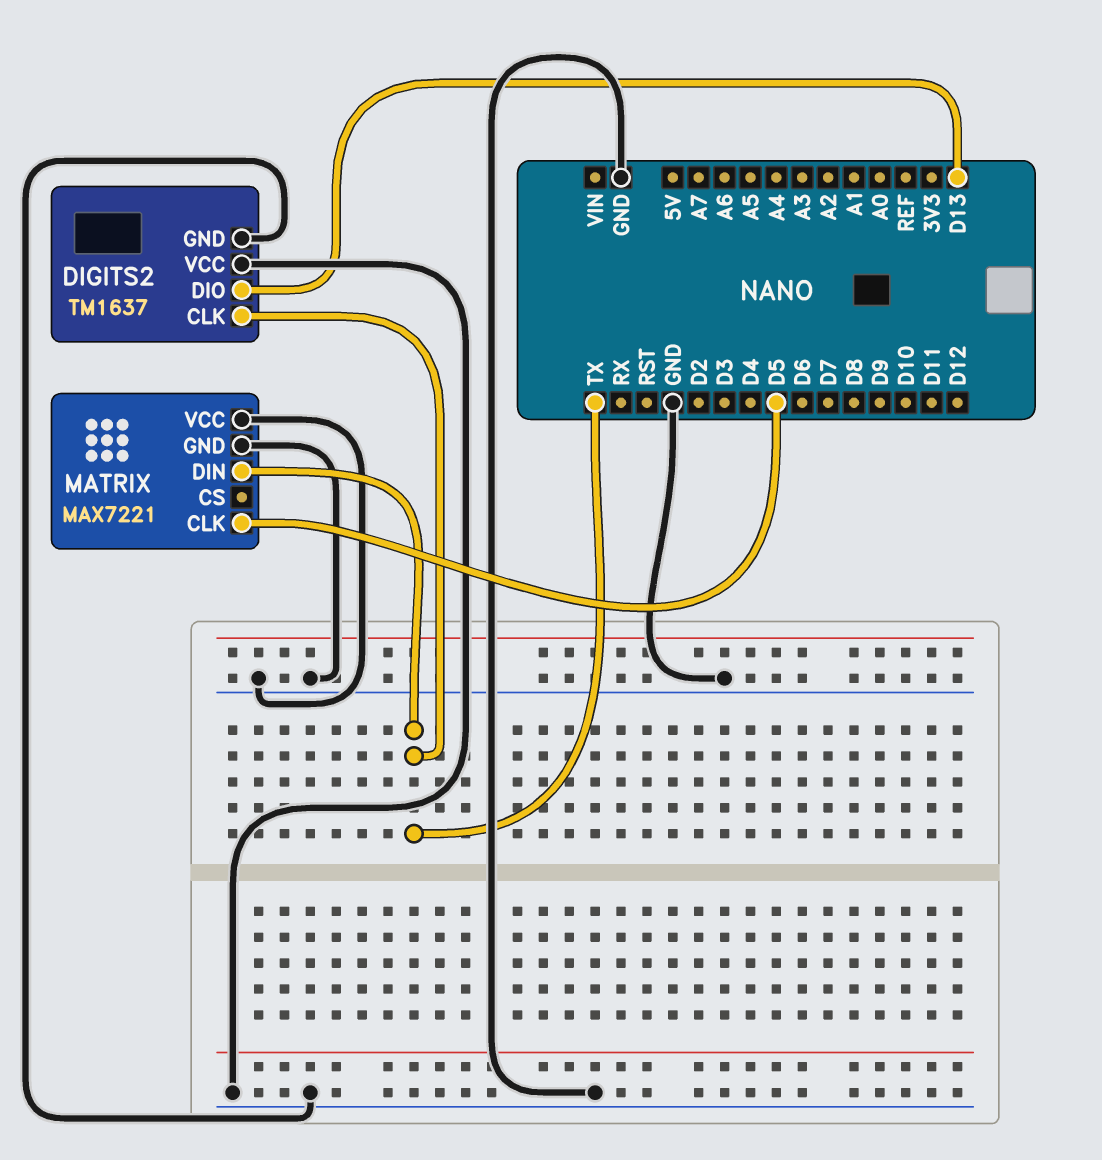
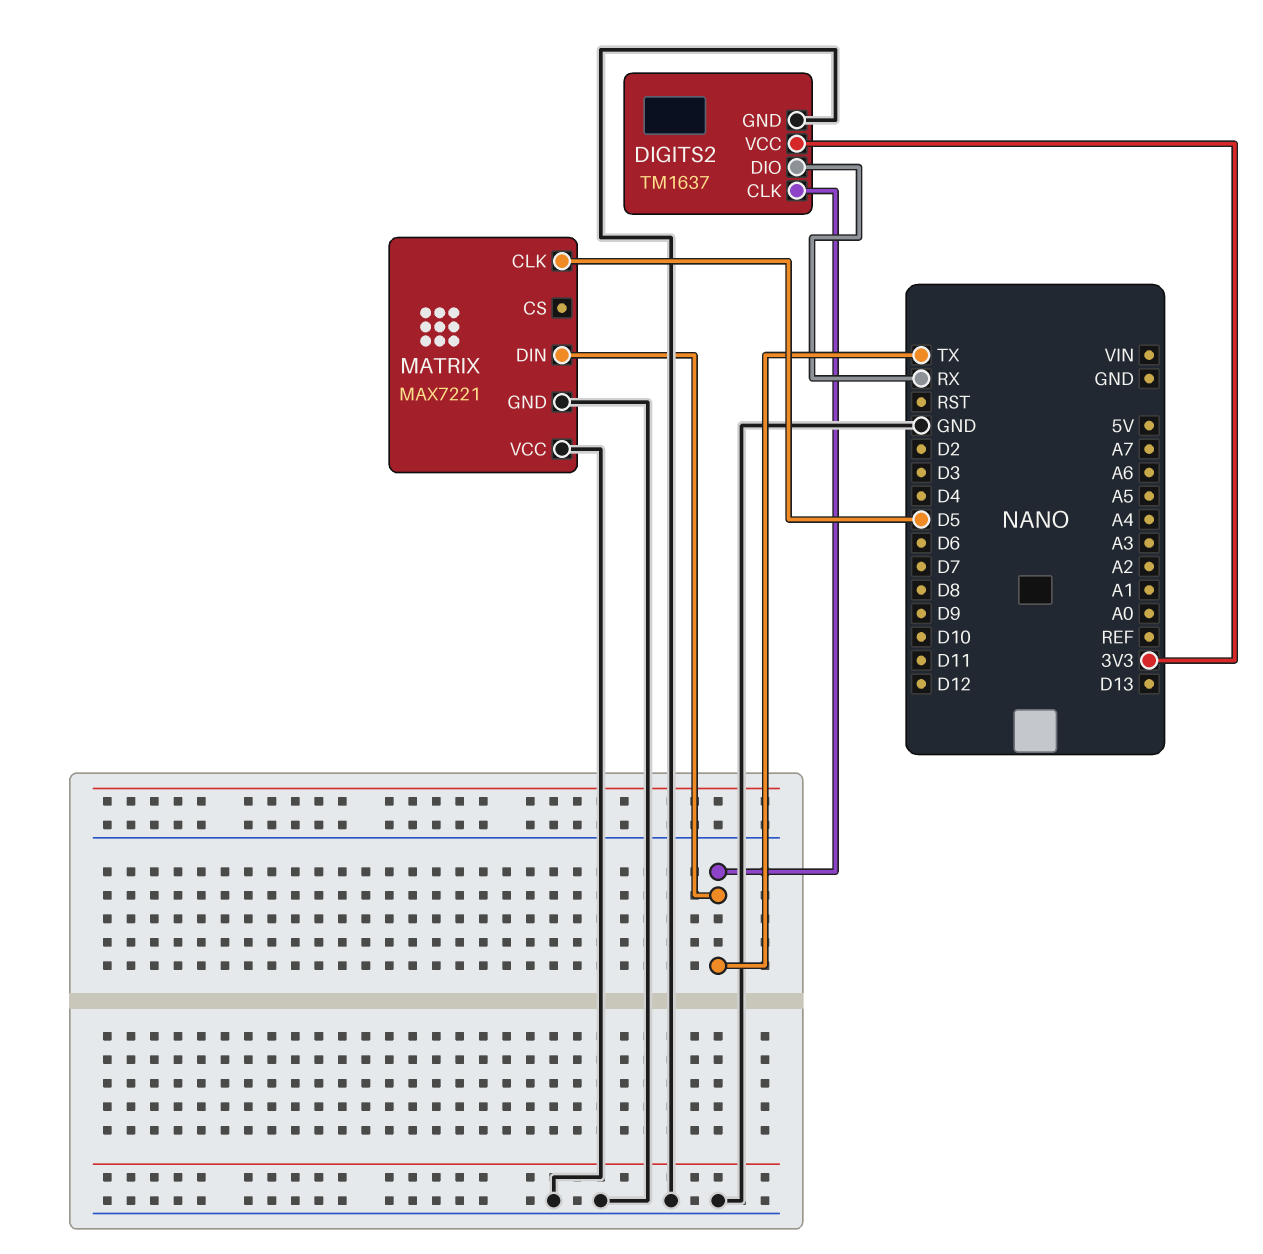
DIGITS2 pin DIO: D13 -> RX
DIGITS2 pin VCC: GND -> 3V3

